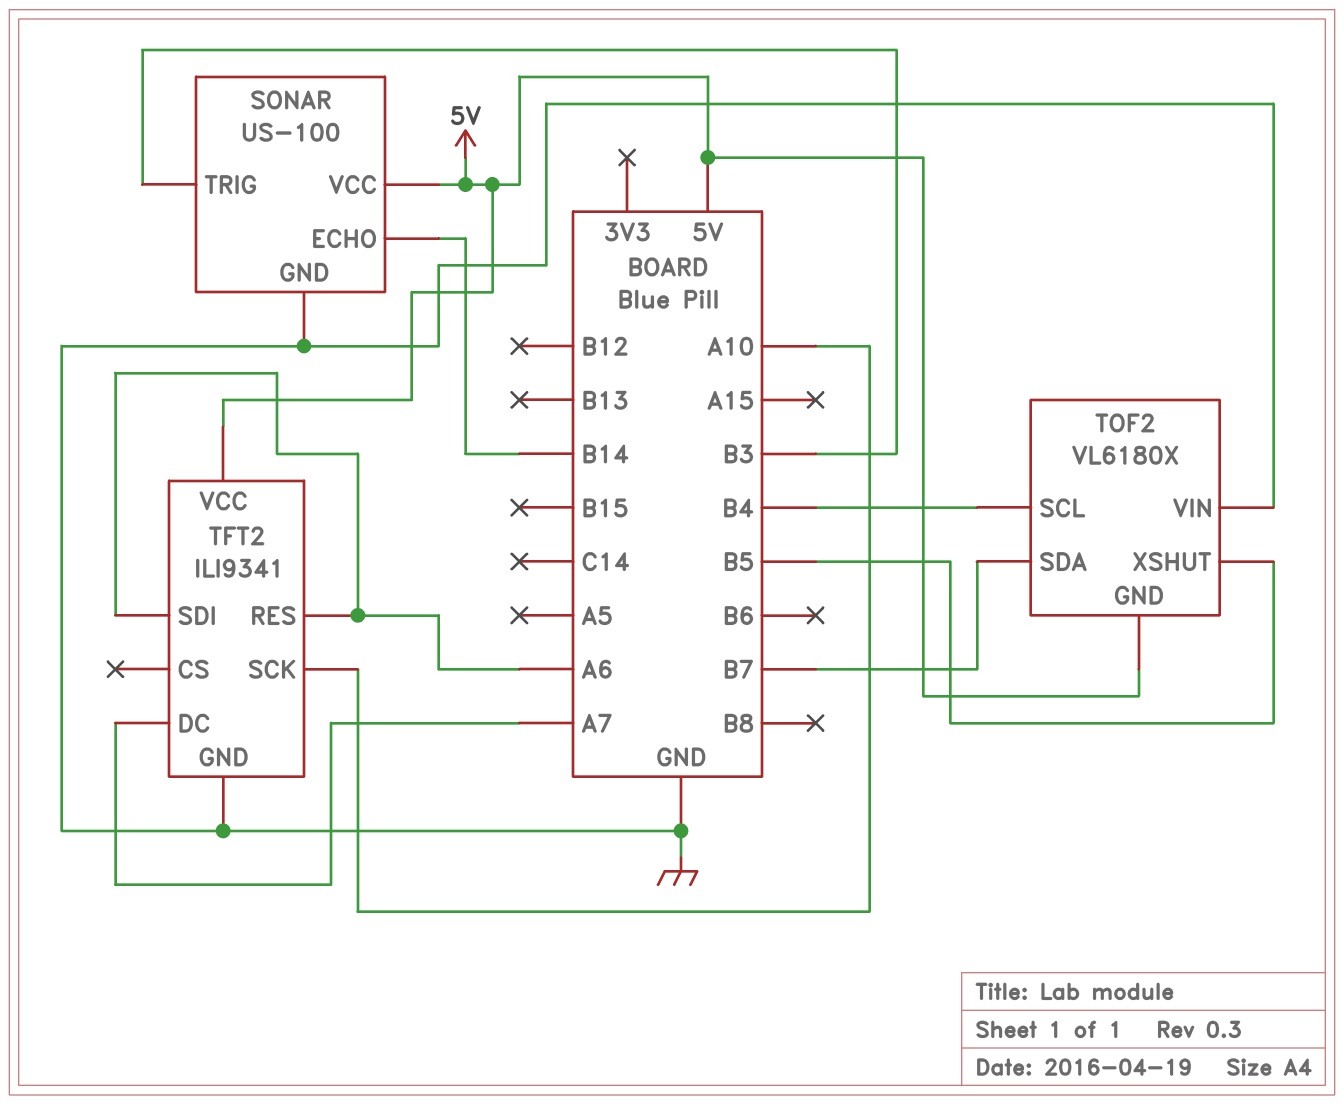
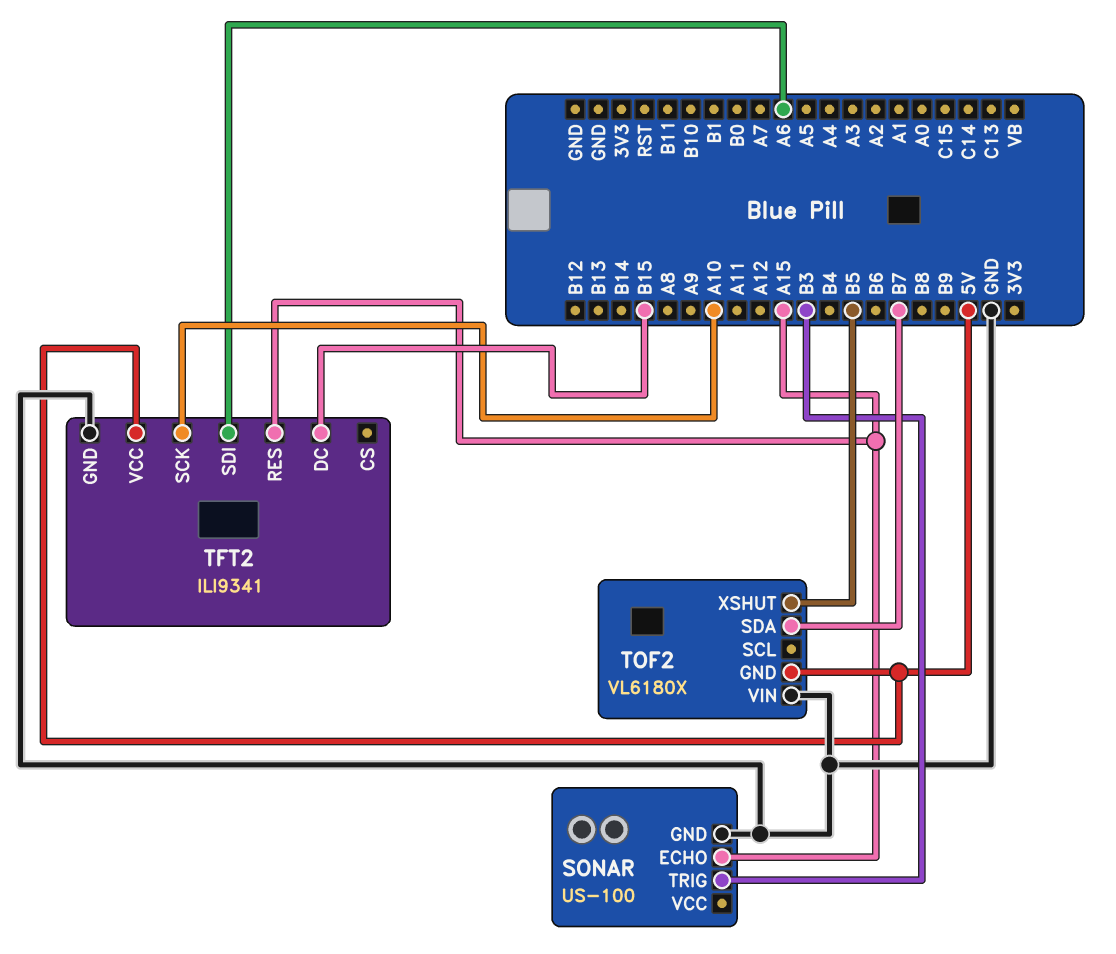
SONAR pin ECHO: B14 -> A15
SONAR pin VCC: 5V -> none
TFT2 pin DC: A7 -> B15
TFT2 pin RES: A6 -> A15
TOF2 pin SCL: B4 -> none

